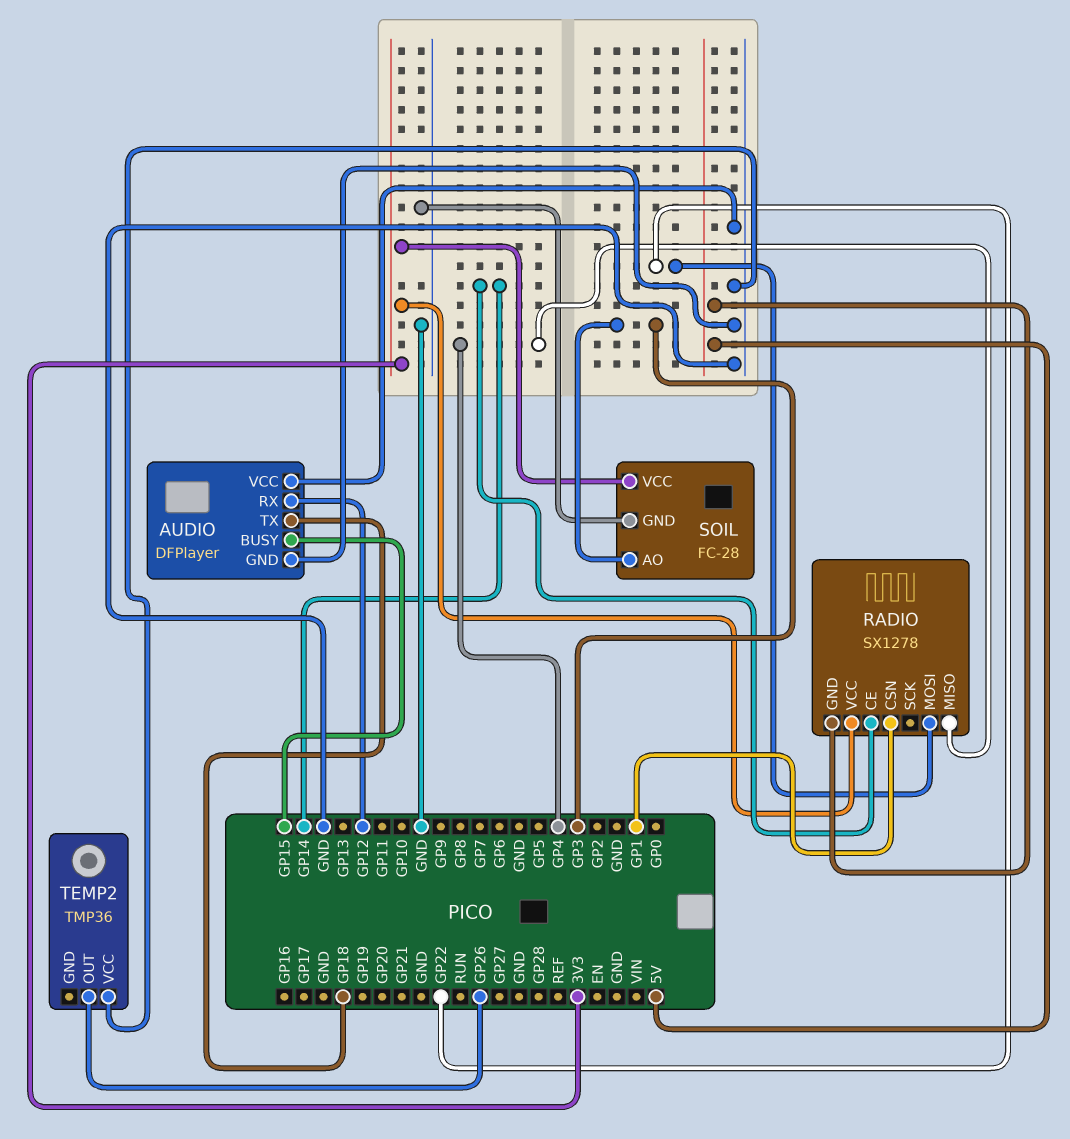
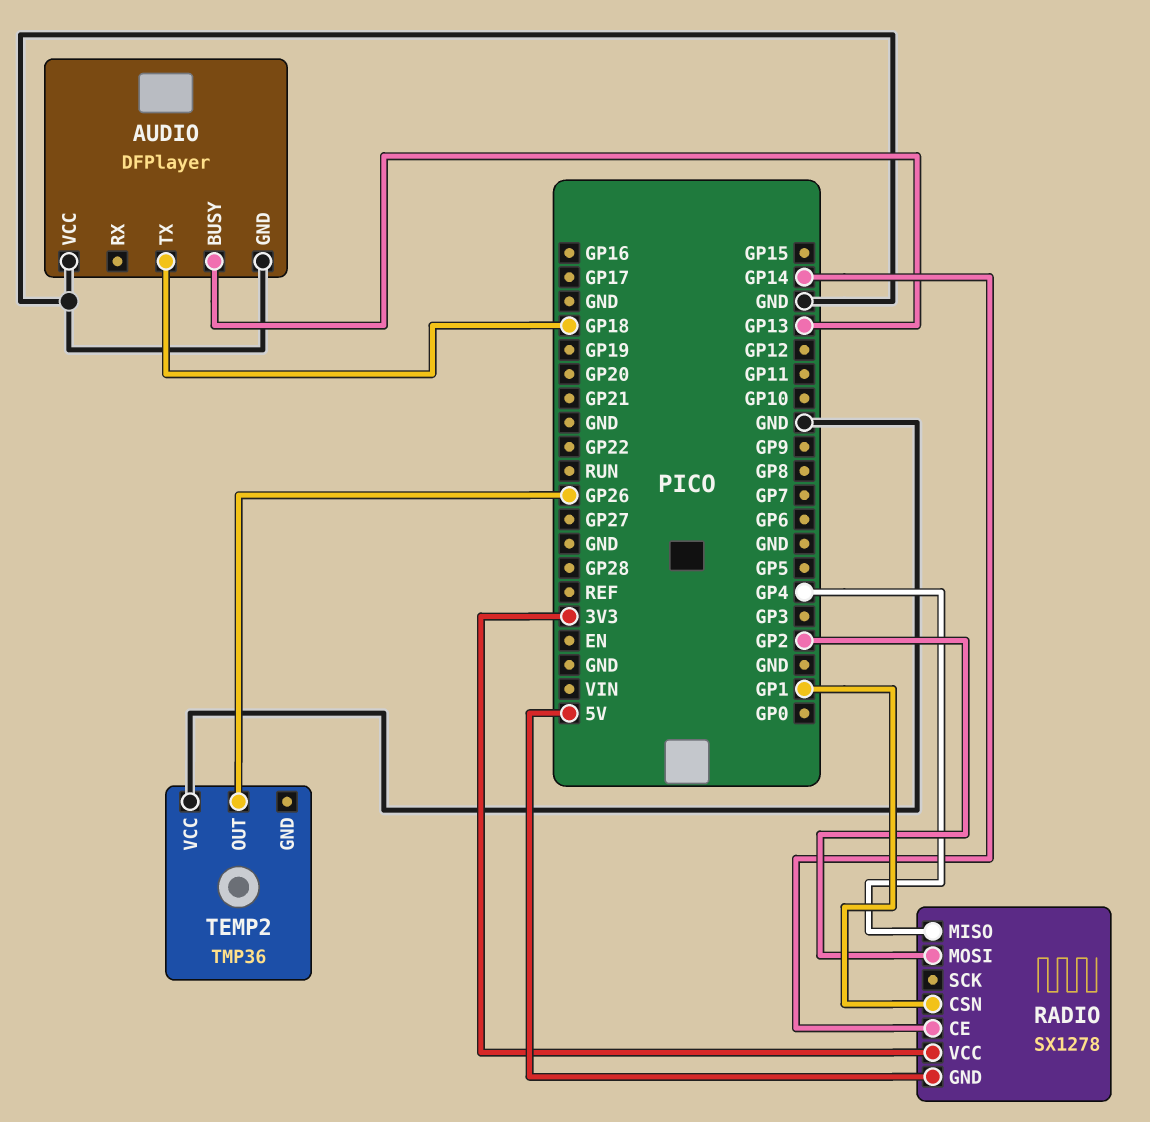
AUDIO pin BUSY: GP15 -> GP13
AUDIO pin RX: GP12 -> none
RADIO pin MOSI: GP22 -> GP2
SOIL: FC-28 -> none
SOIL pin AO: GP3 -> none
SOIL pin GND: GND -> none
SOIL pin VCC: 3V3 -> none

